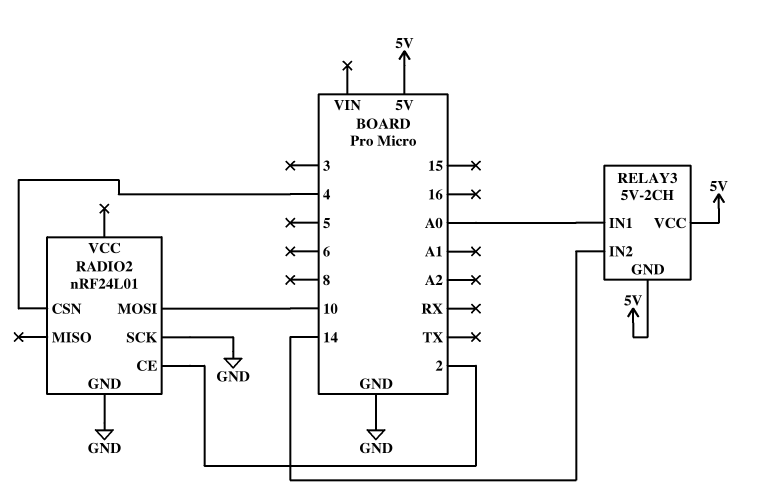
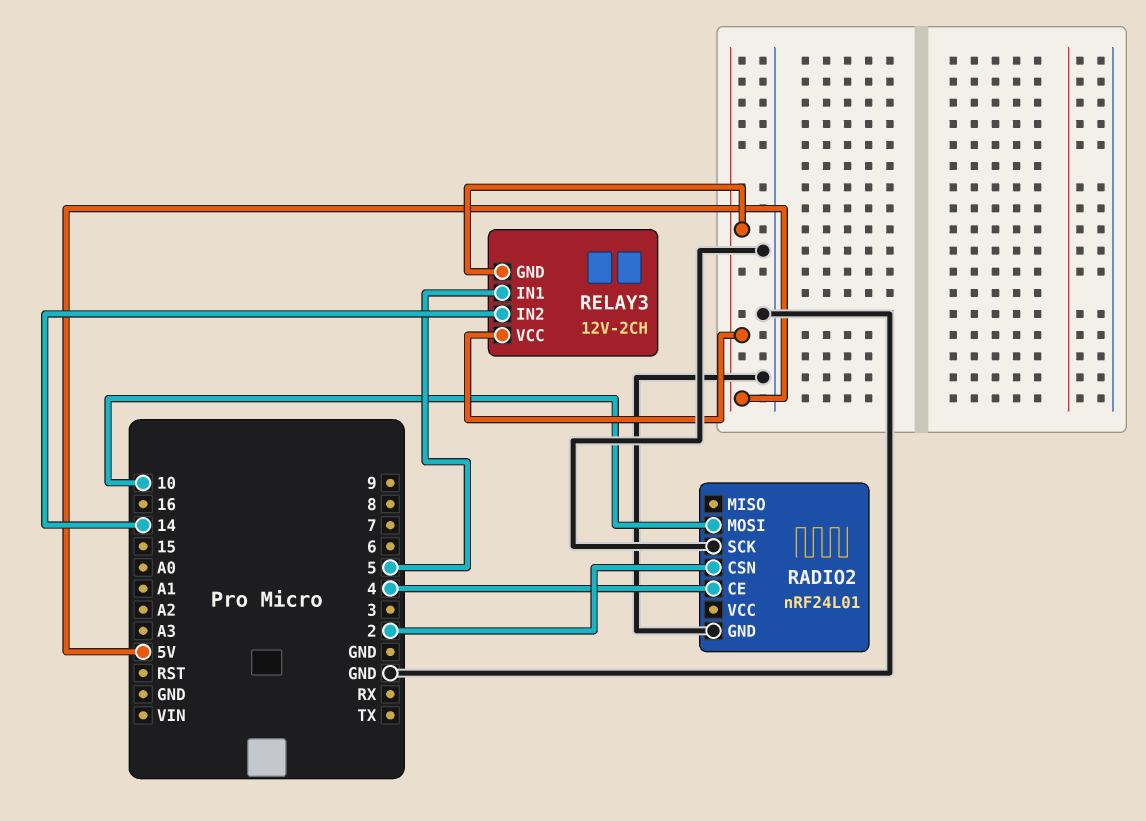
RADIO2 pin CE: 2 -> 4
RADIO2 pin CSN: 4 -> 2
RELAY3: 5V-2CH -> 12V-2CH
RELAY3 pin IN1: A0 -> 5

